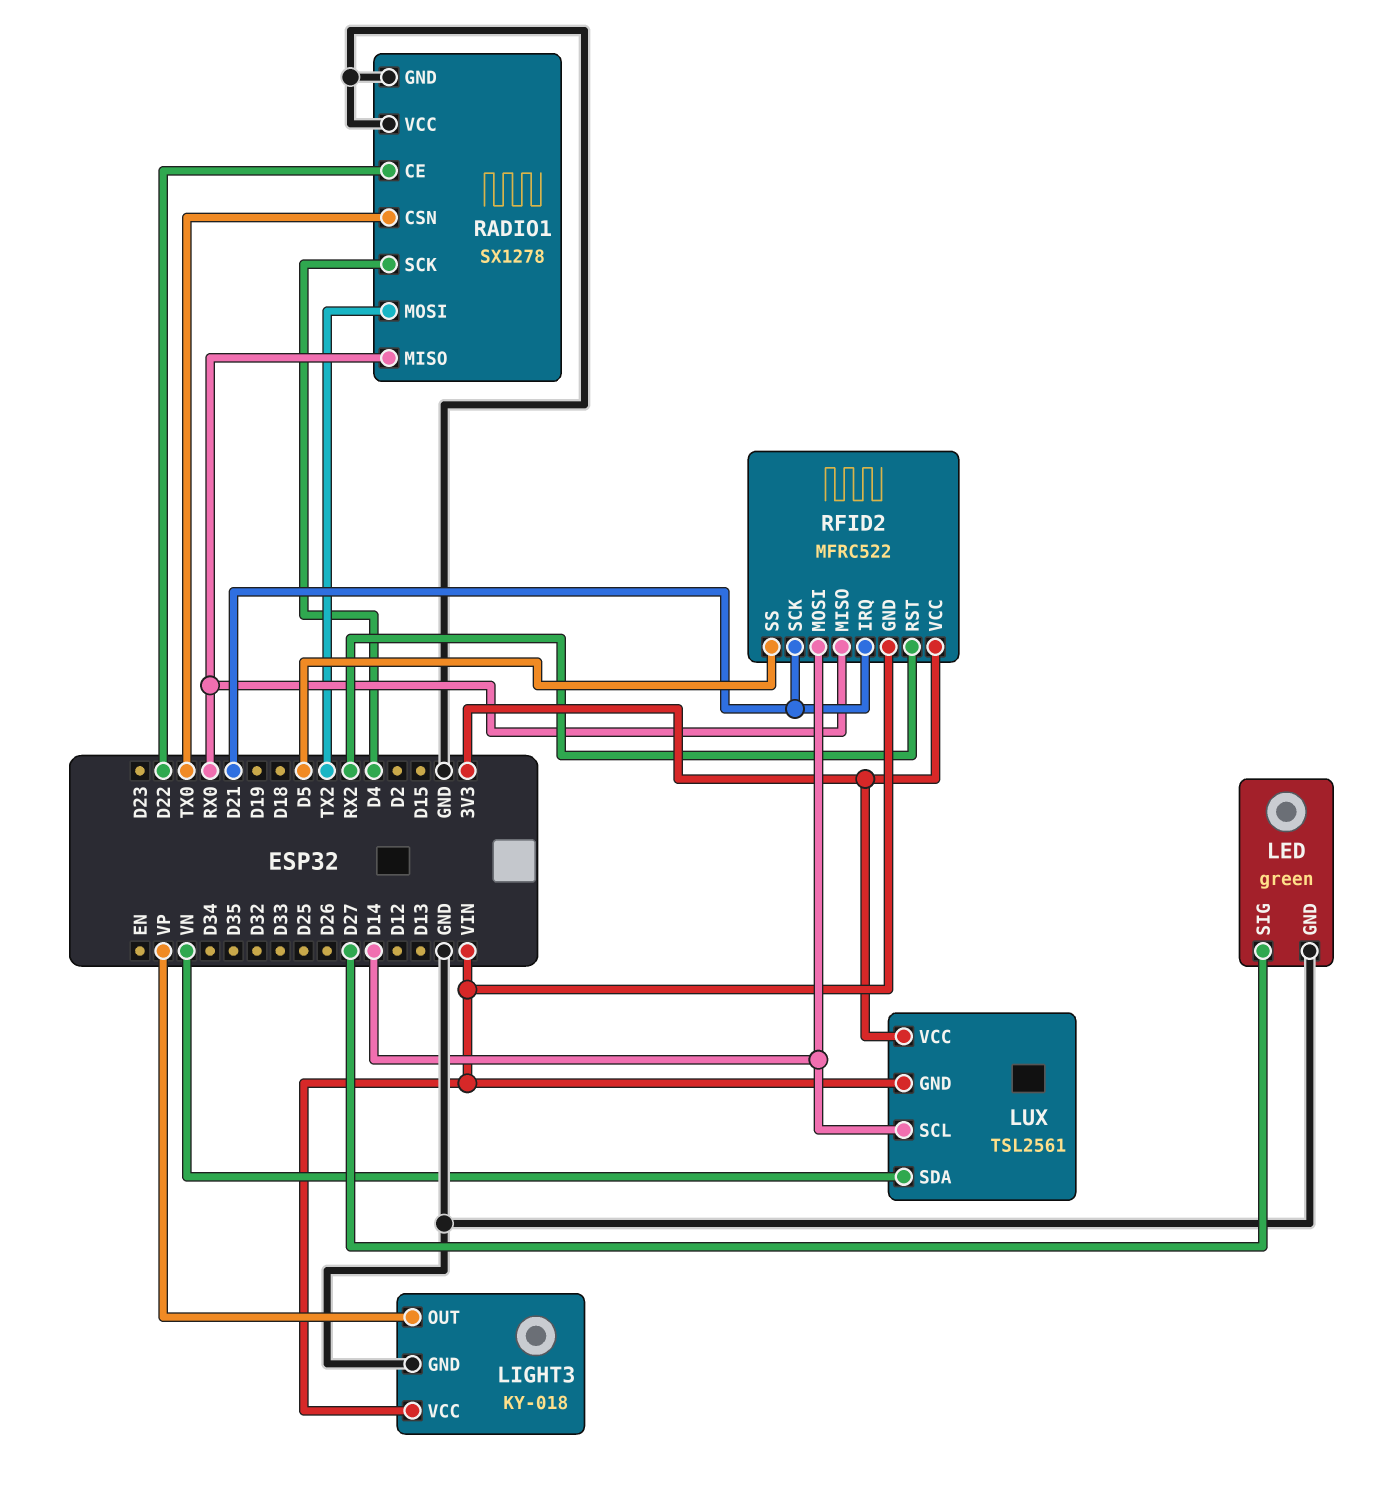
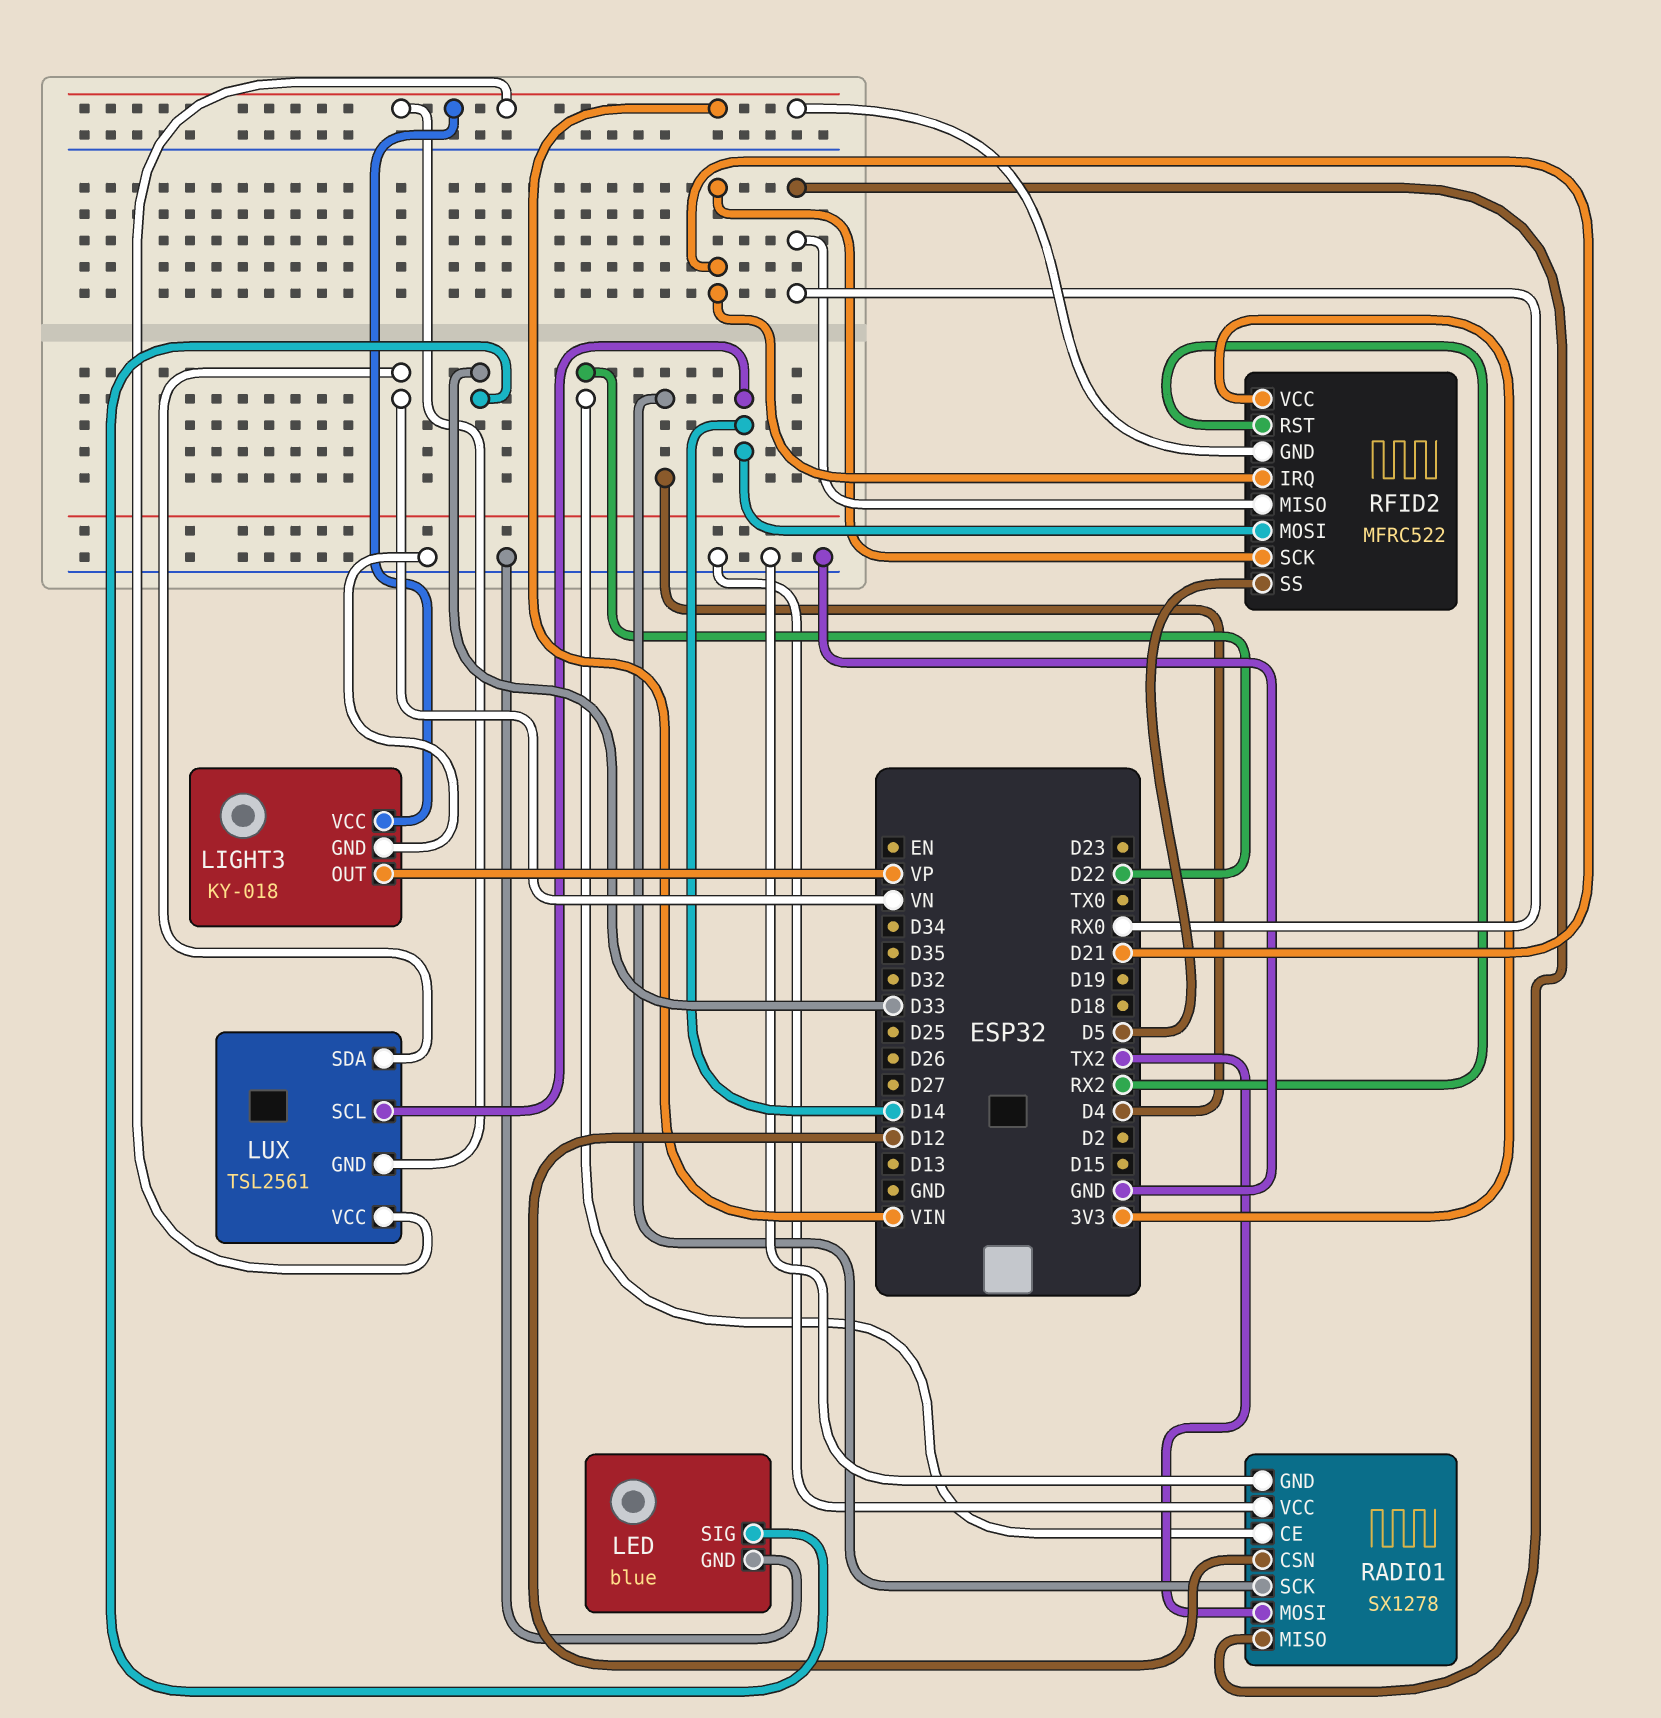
LED: green -> blue
LED pin SIG: D27 -> D33
LUX pin VCC: 3V3 -> VIN
RADIO1 pin CSN: TX0 -> D12

